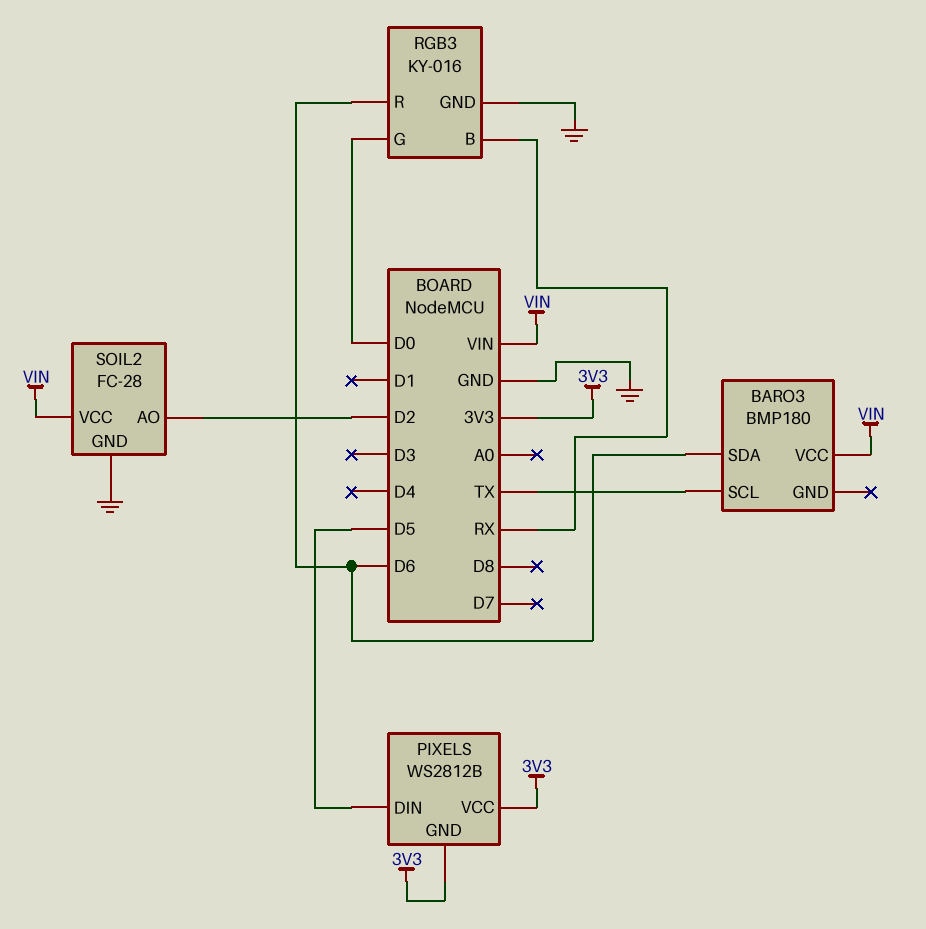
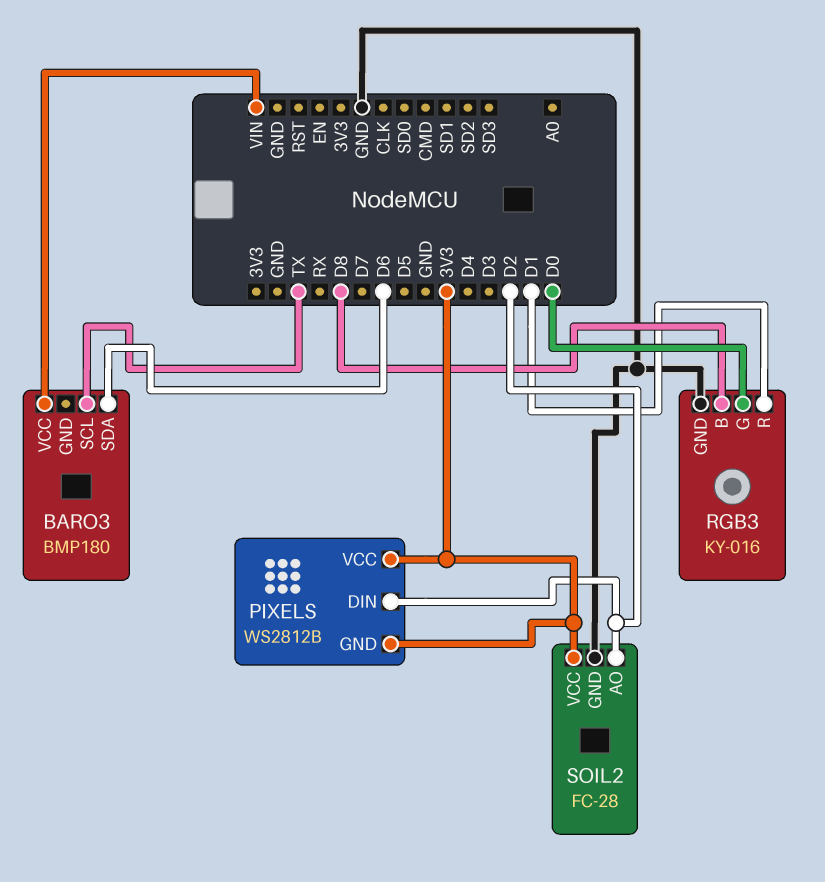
PIXELS pin DIN: D5 -> D2
RGB3 pin B: RX -> D8
RGB3 pin R: D6 -> D1
SOIL2 pin VCC: VIN -> 3V3

